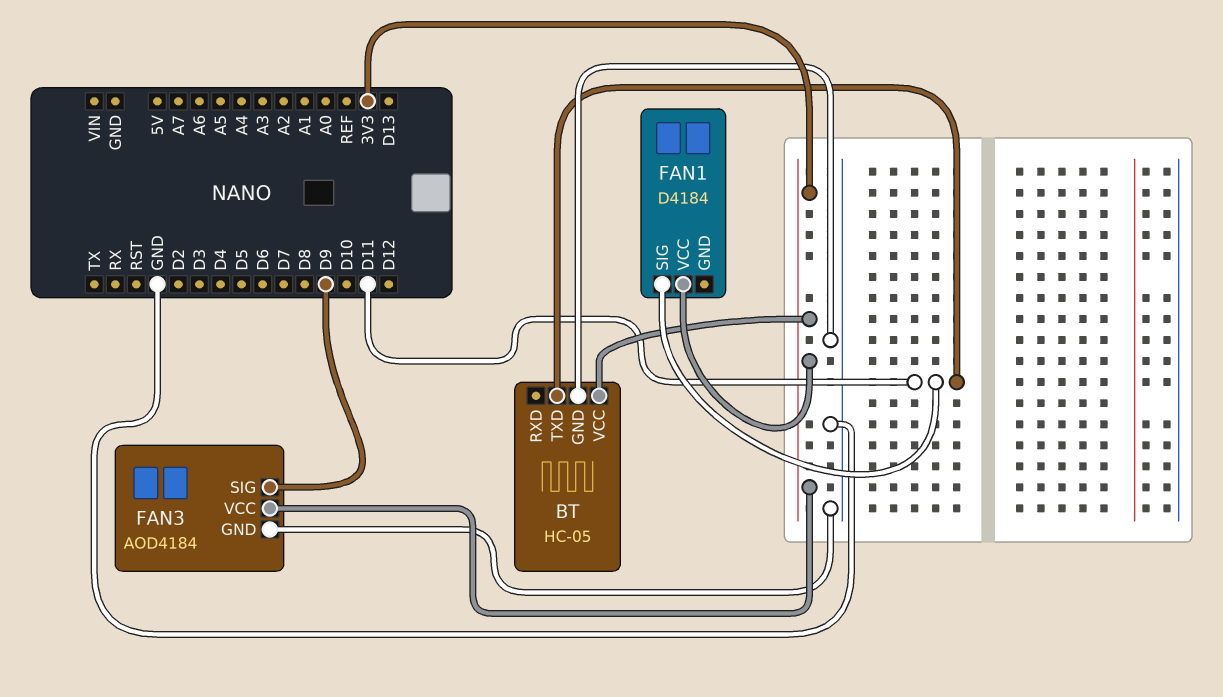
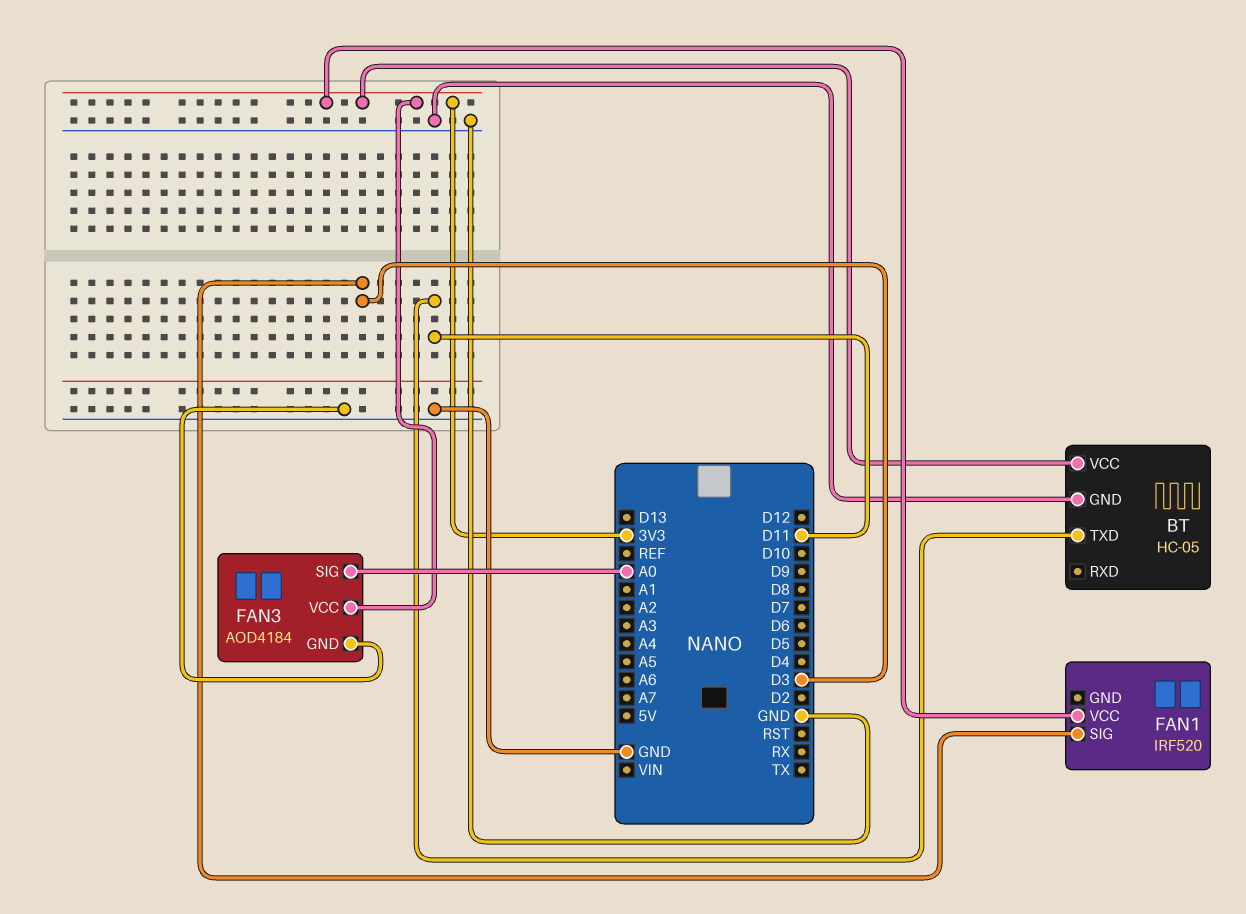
FAN1: D4184 -> IRF520
FAN1 pin SIG: D11 -> D3
FAN3 pin SIG: D9 -> A0

